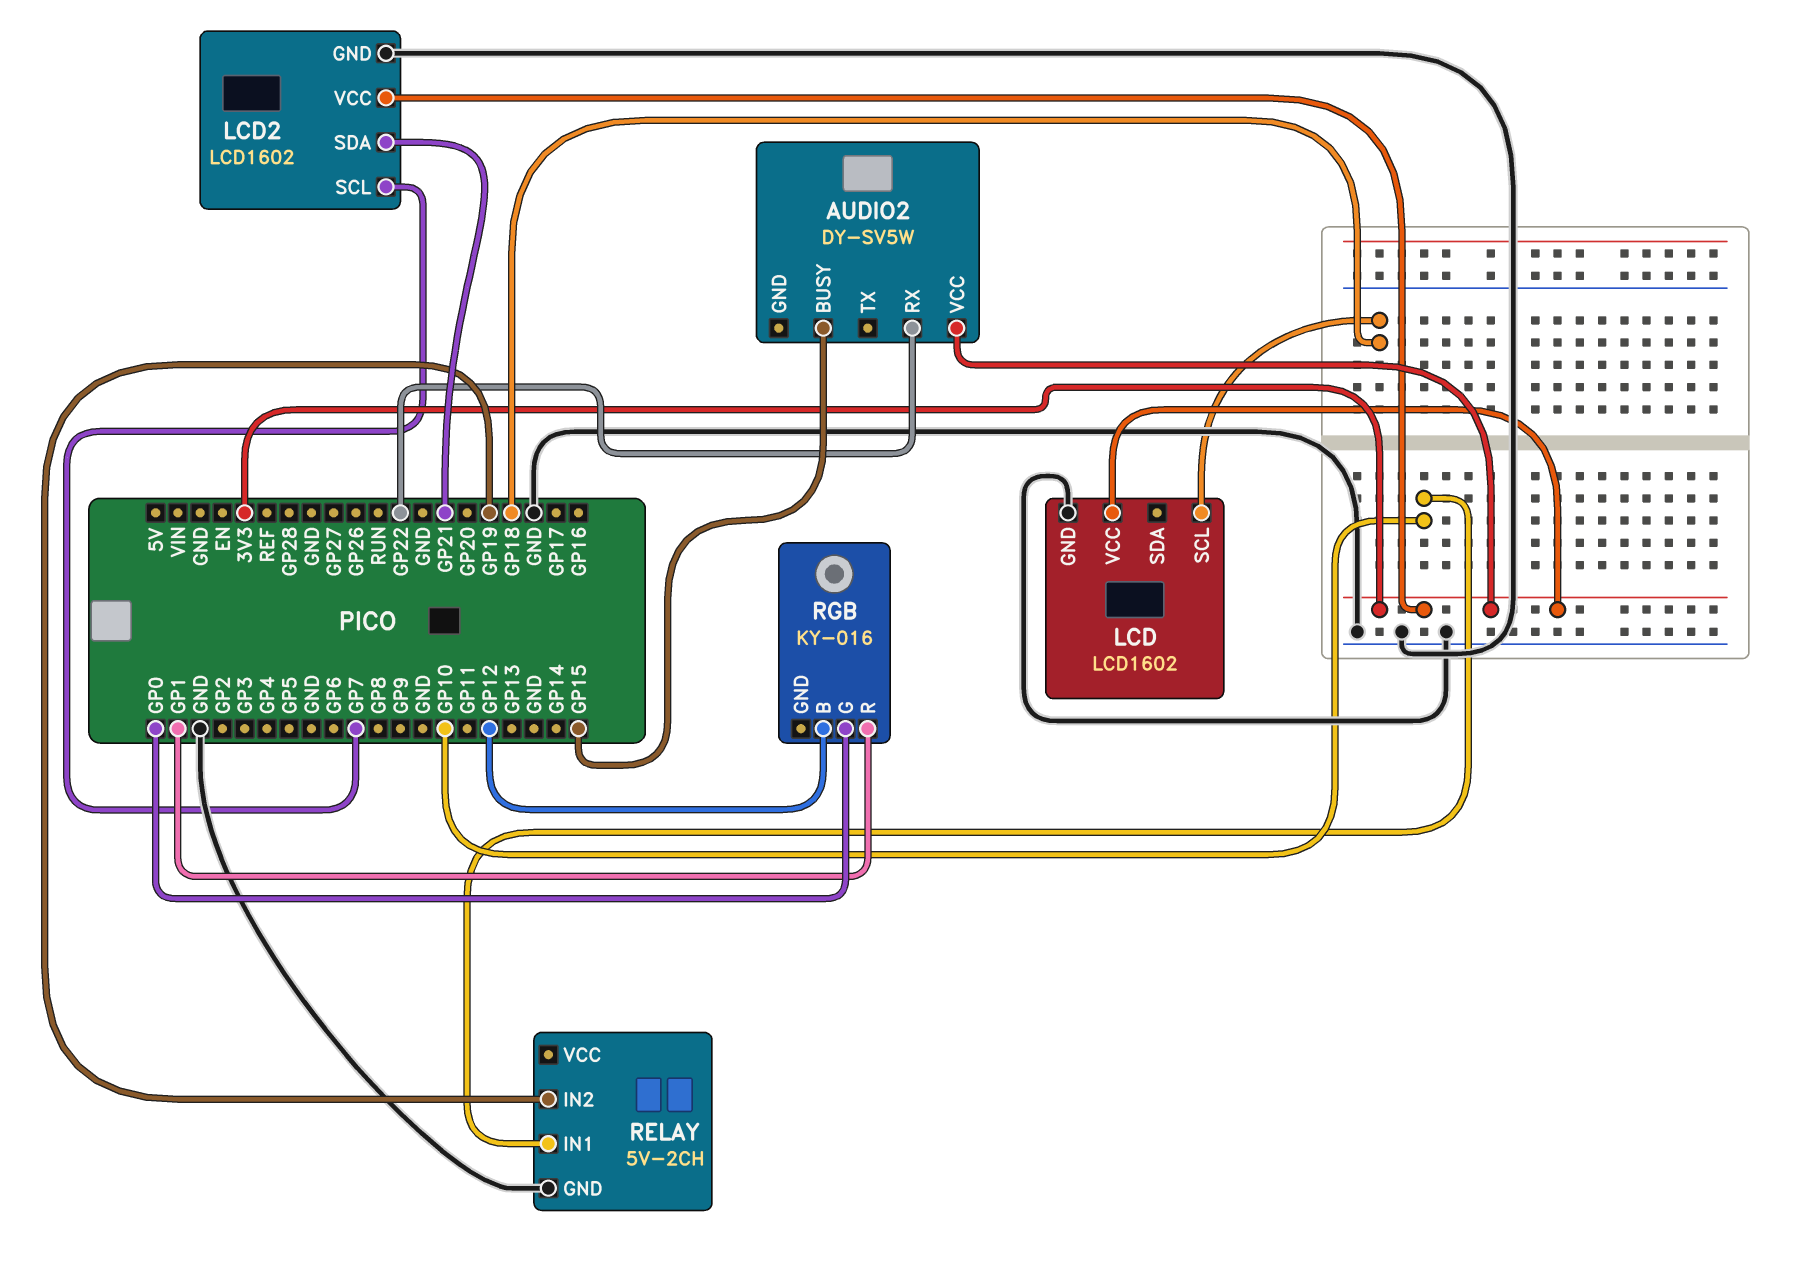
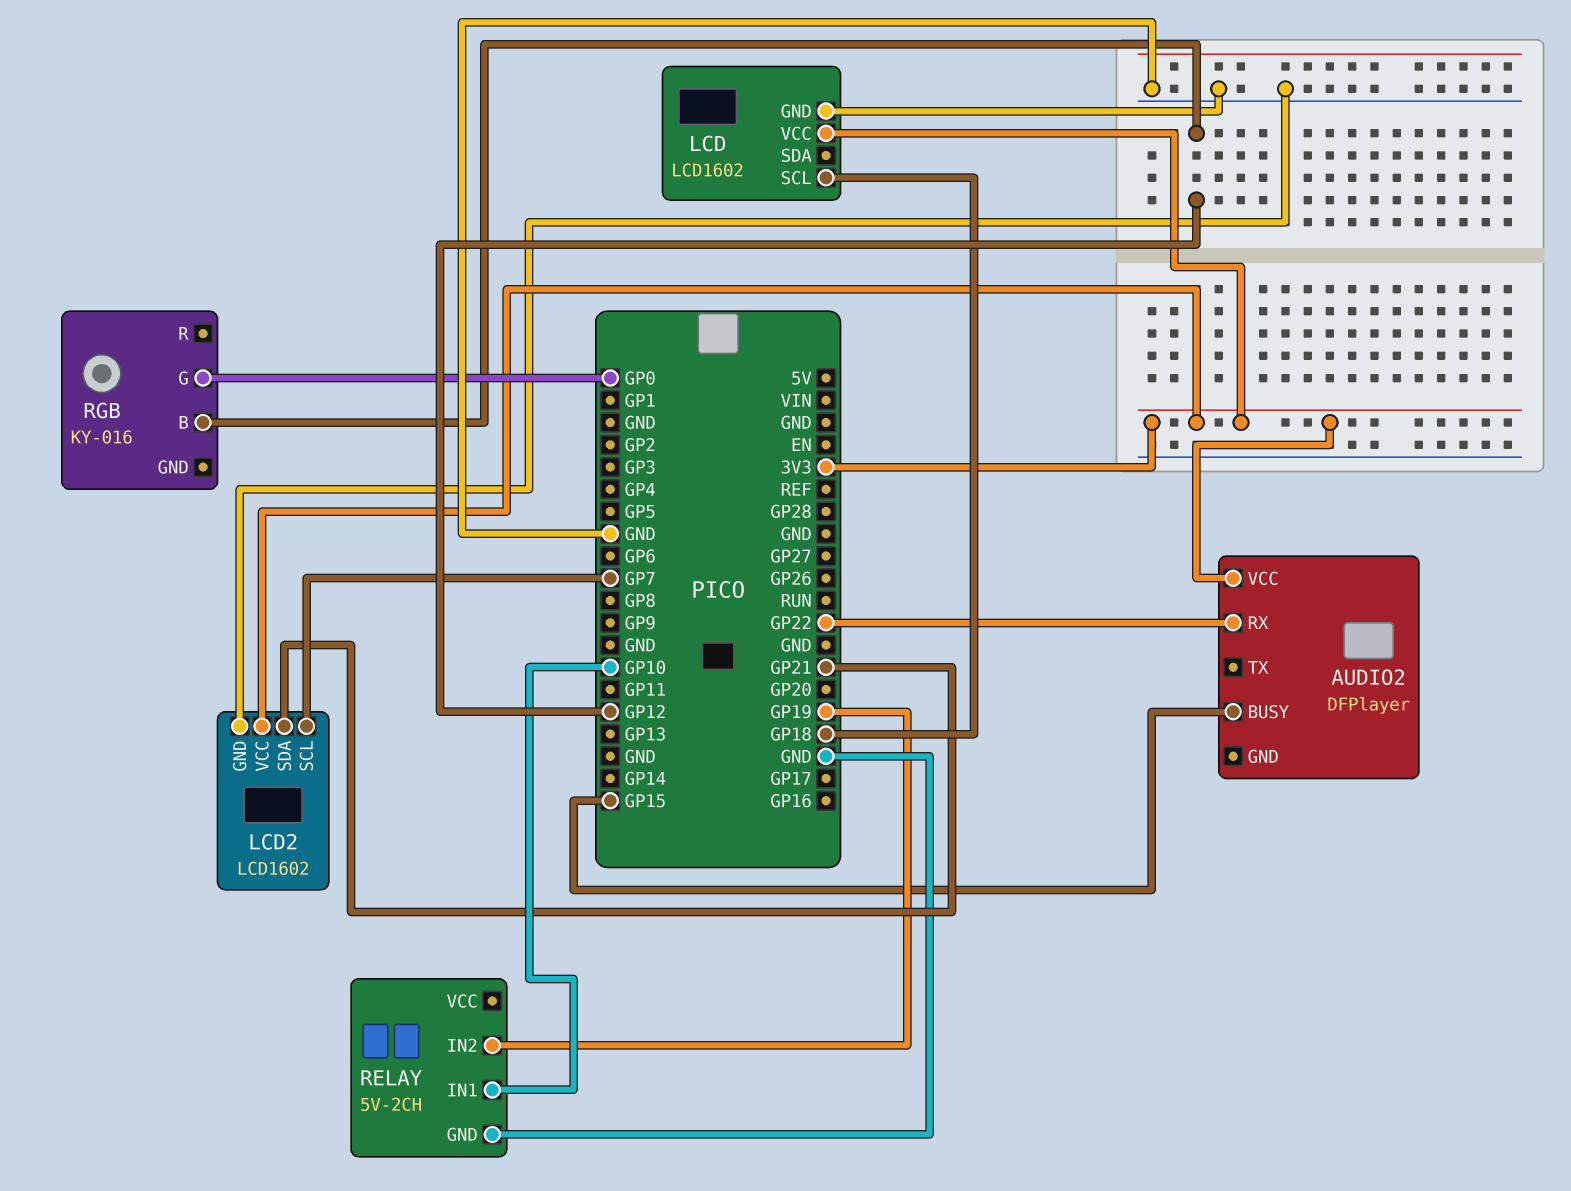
AUDIO2: DY-SV5W -> DFPlayer
RGB pin R: GP1 -> none

